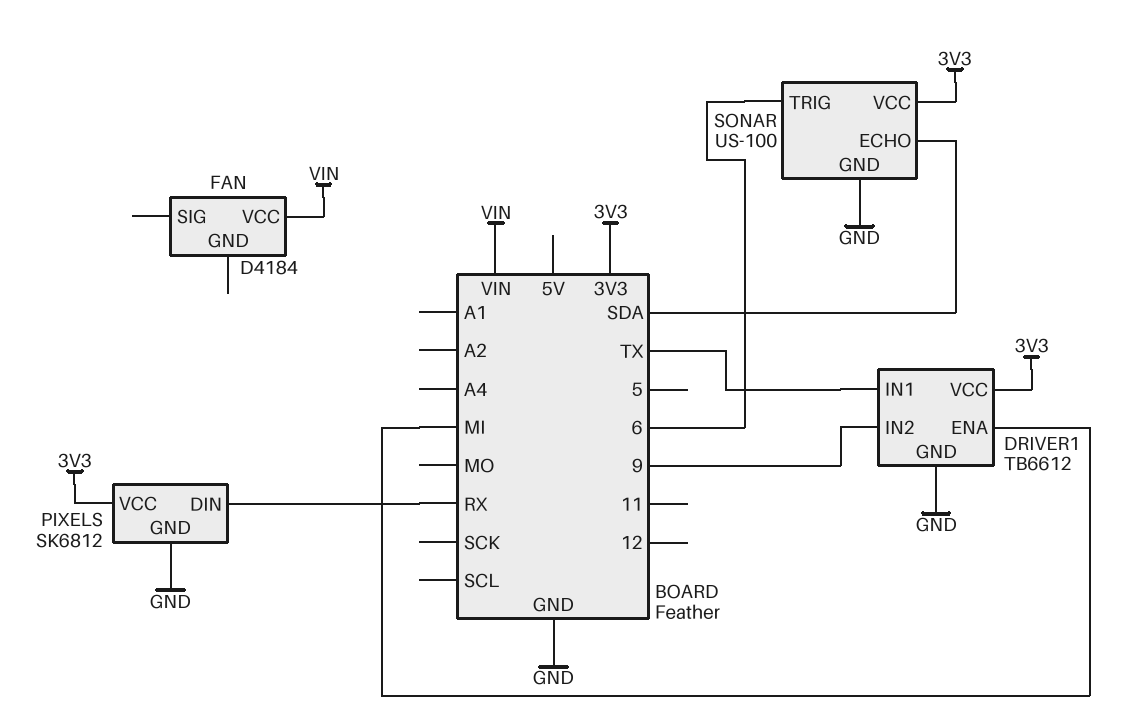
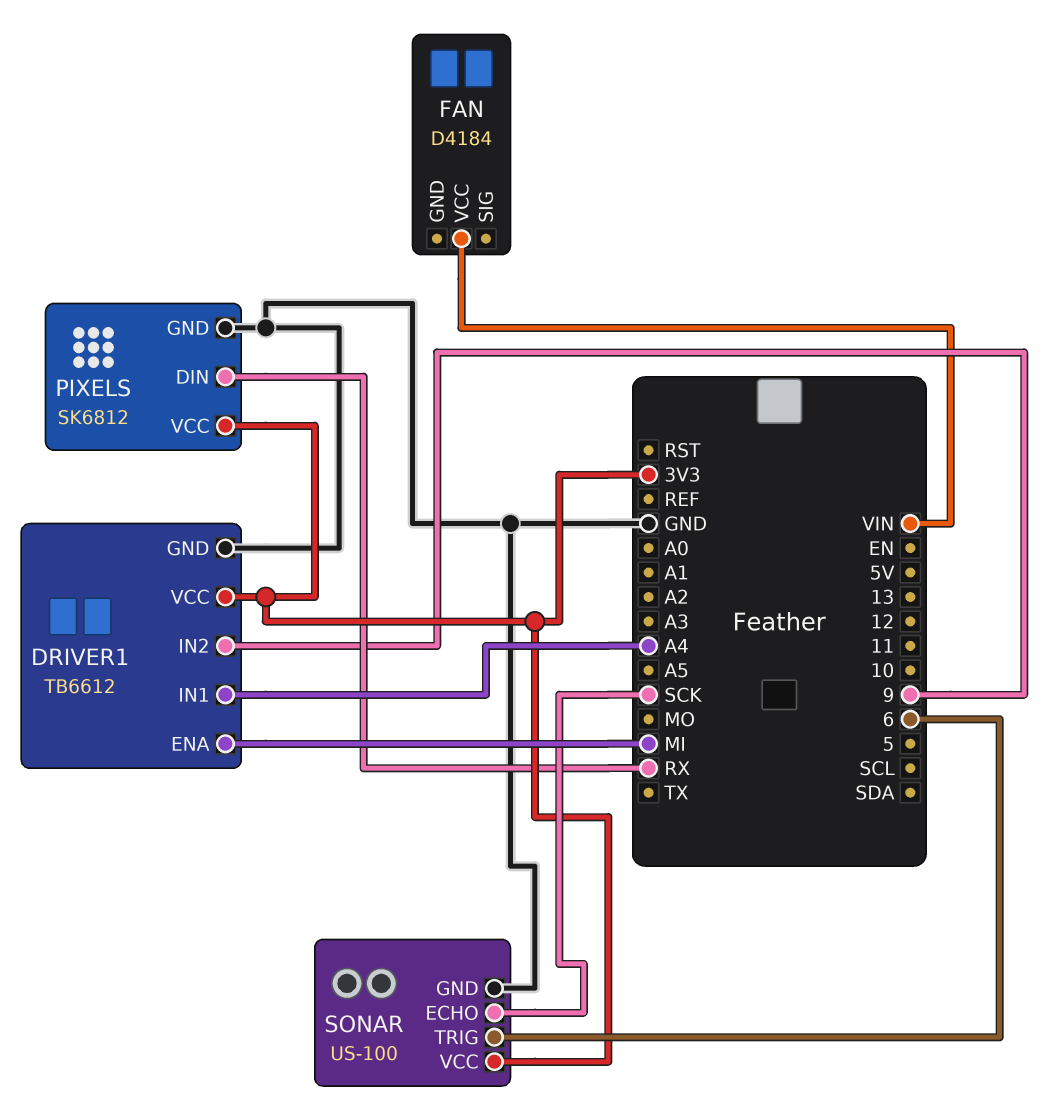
DRIVER1 pin IN1: TX -> A4
SONAR pin ECHO: SDA -> SCK

